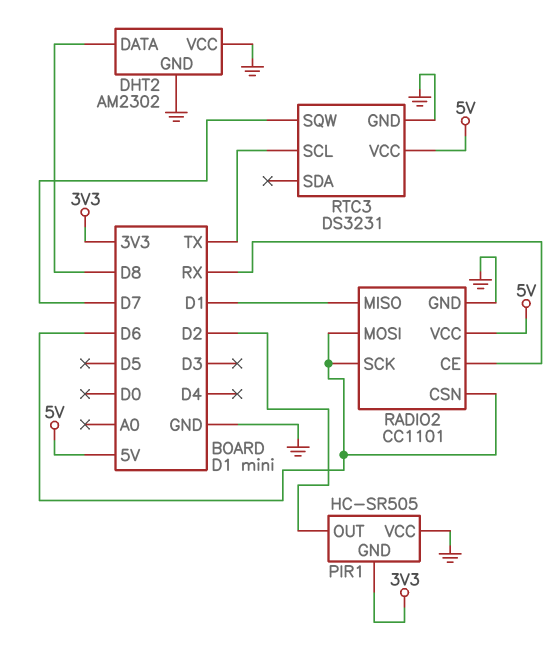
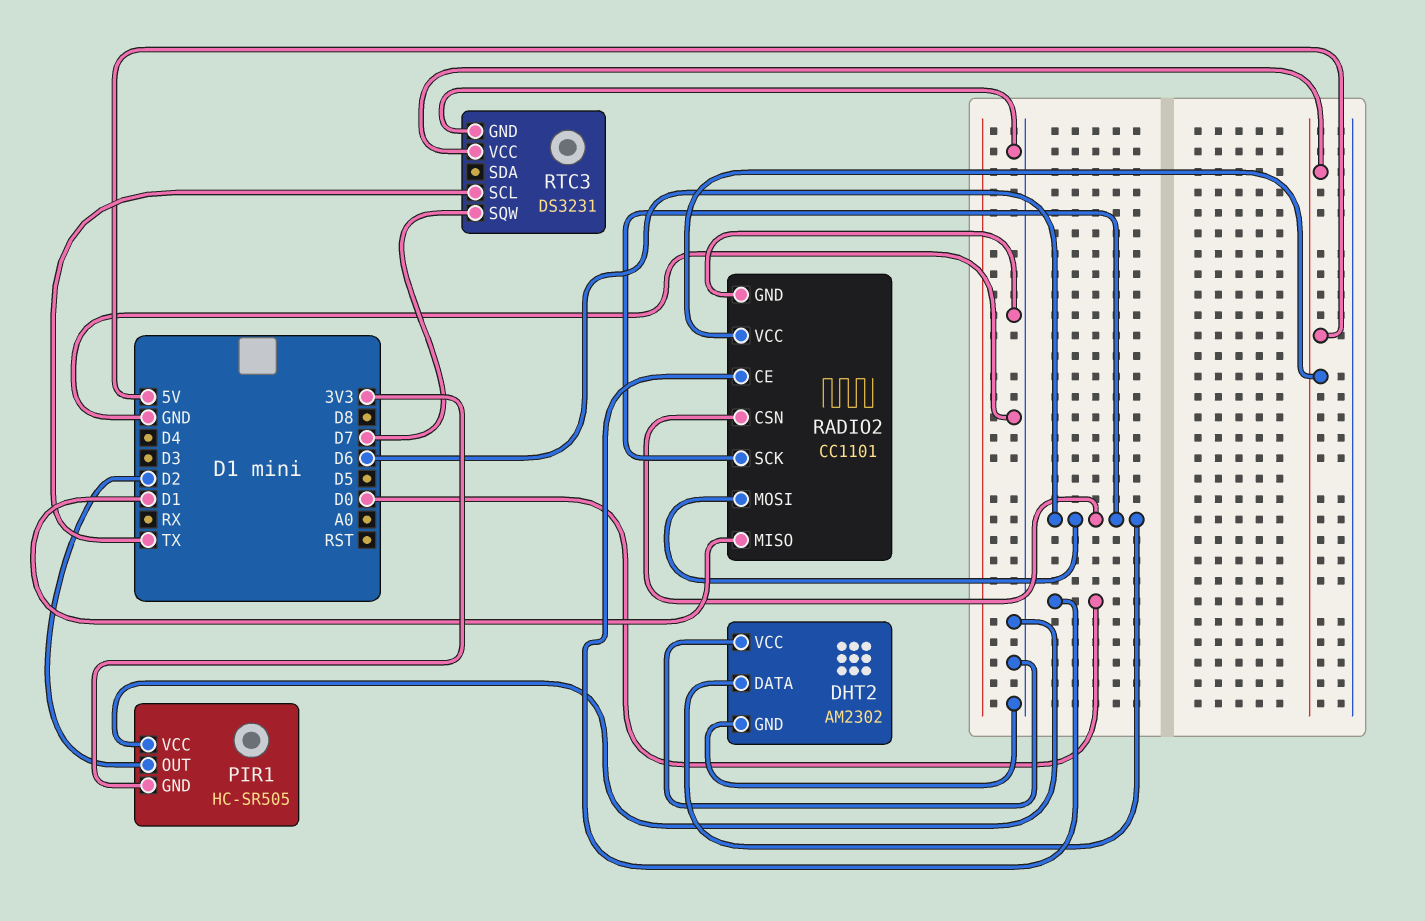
DHT2 pin DATA: D8 -> D6
RADIO2 pin CE: RX -> D0

